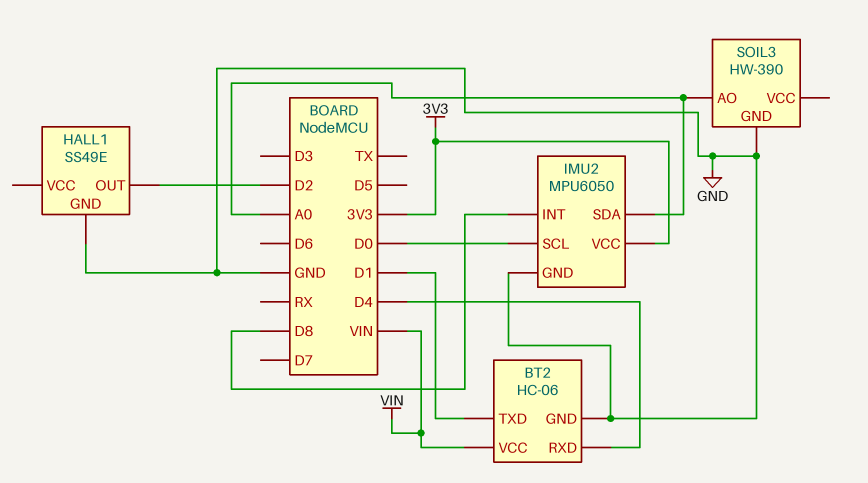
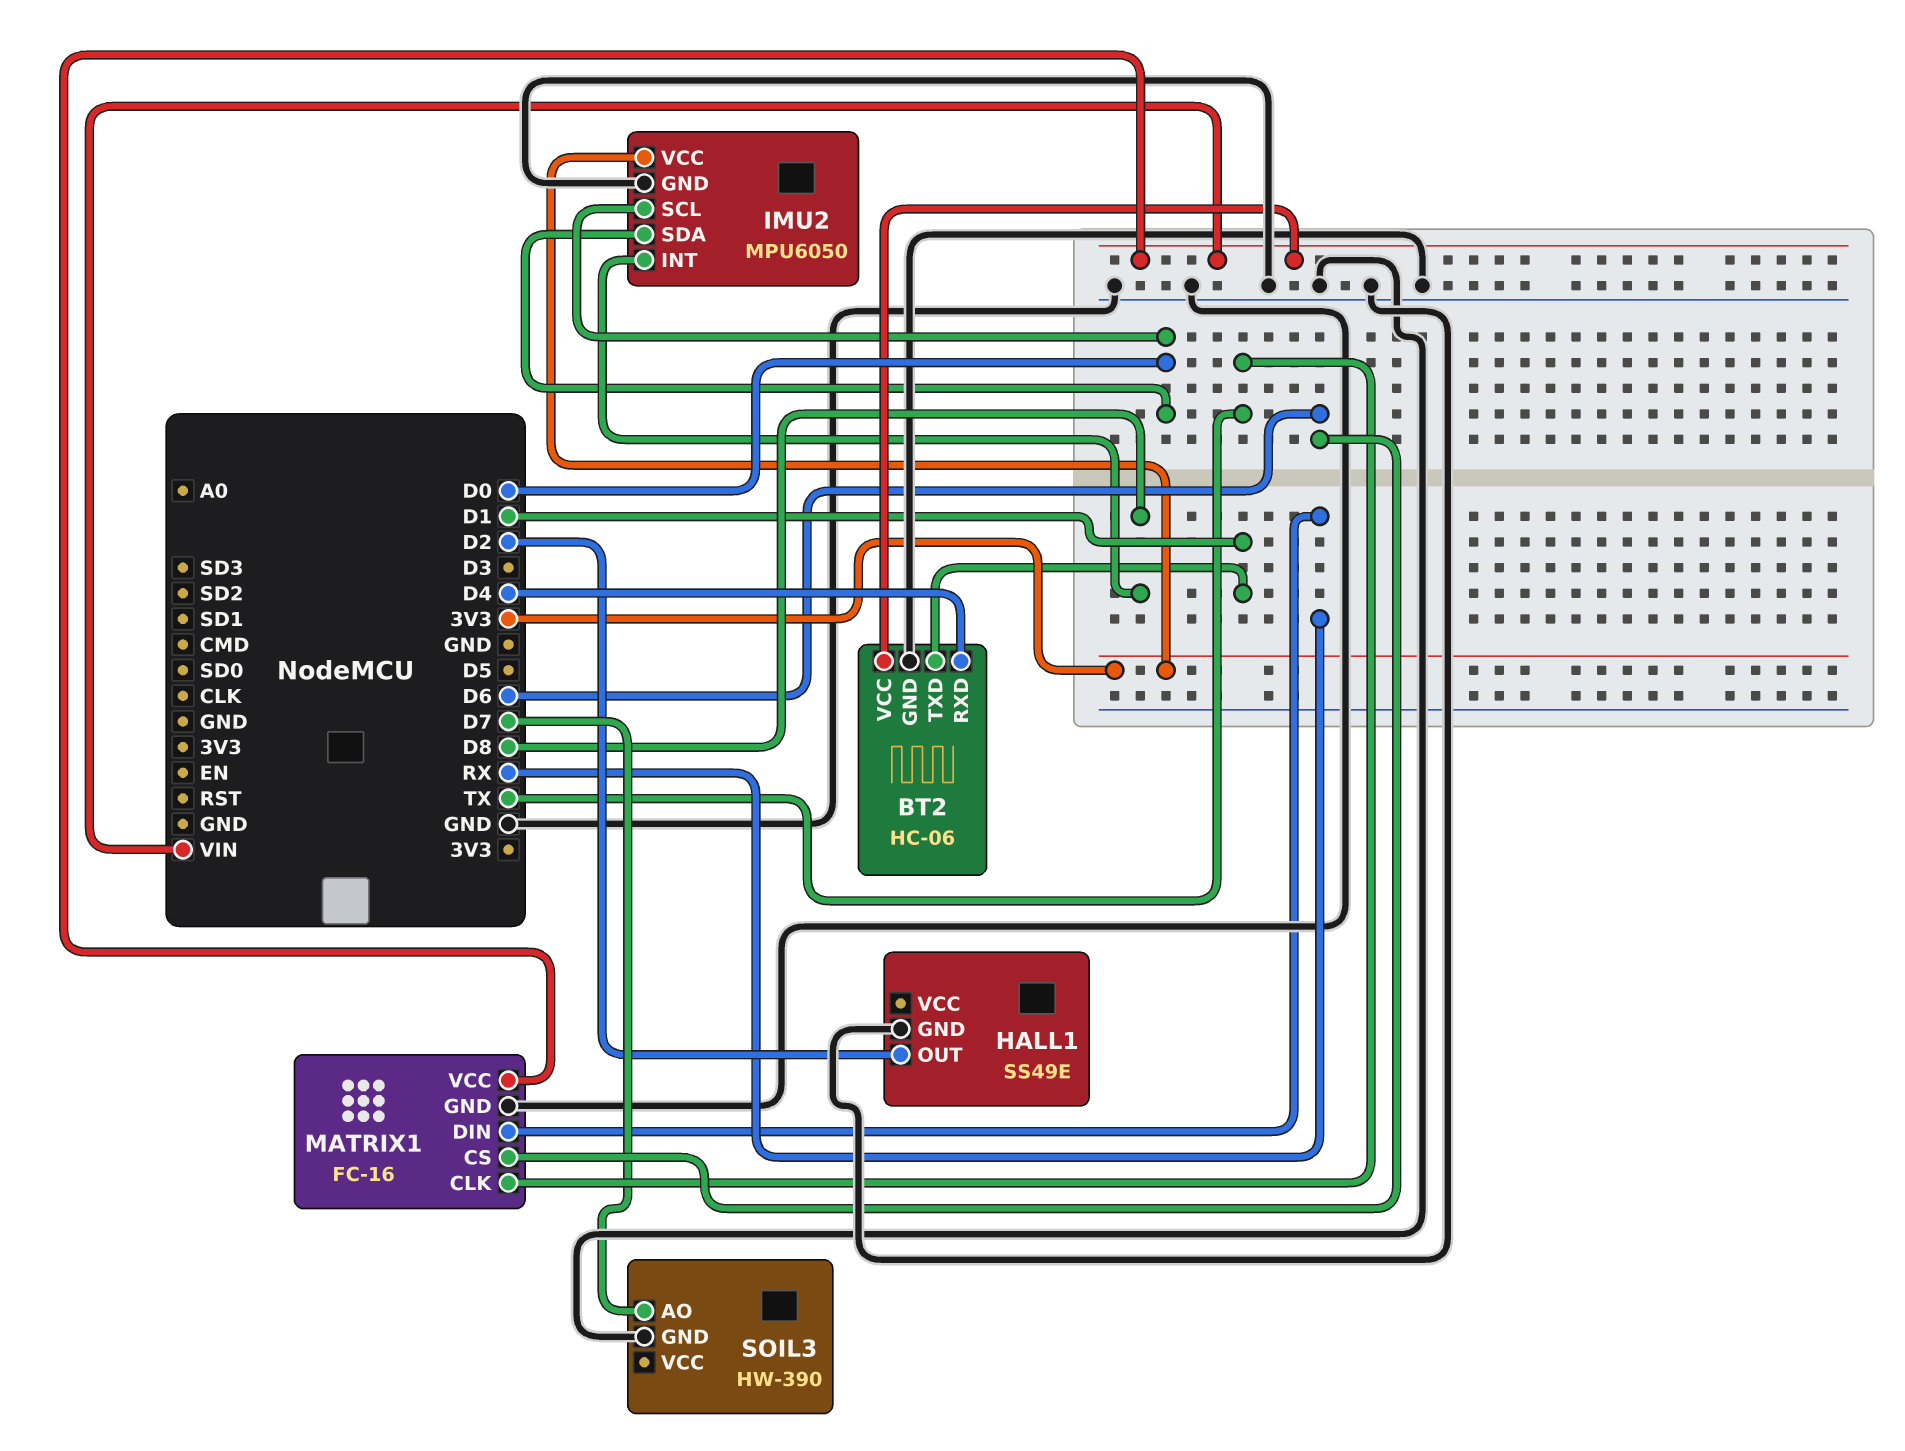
IMU2 pin SDA: A0 -> D0
MATRIX1: none -> FC-16
MATRIX1 pin CLK: none -> TX
MATRIX1 pin CS: none -> D6
MATRIX1 pin DIN: none -> RX
MATRIX1 pin GND: none -> GND
MATRIX1 pin VCC: none -> VIN
SOIL3 pin AO: A0 -> D7

